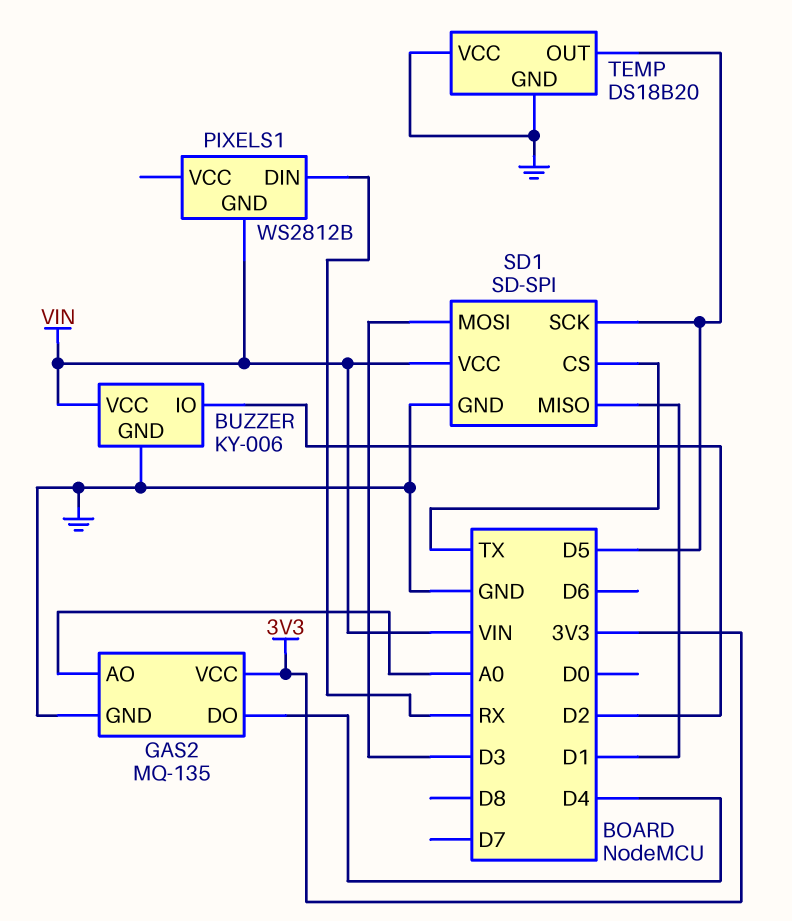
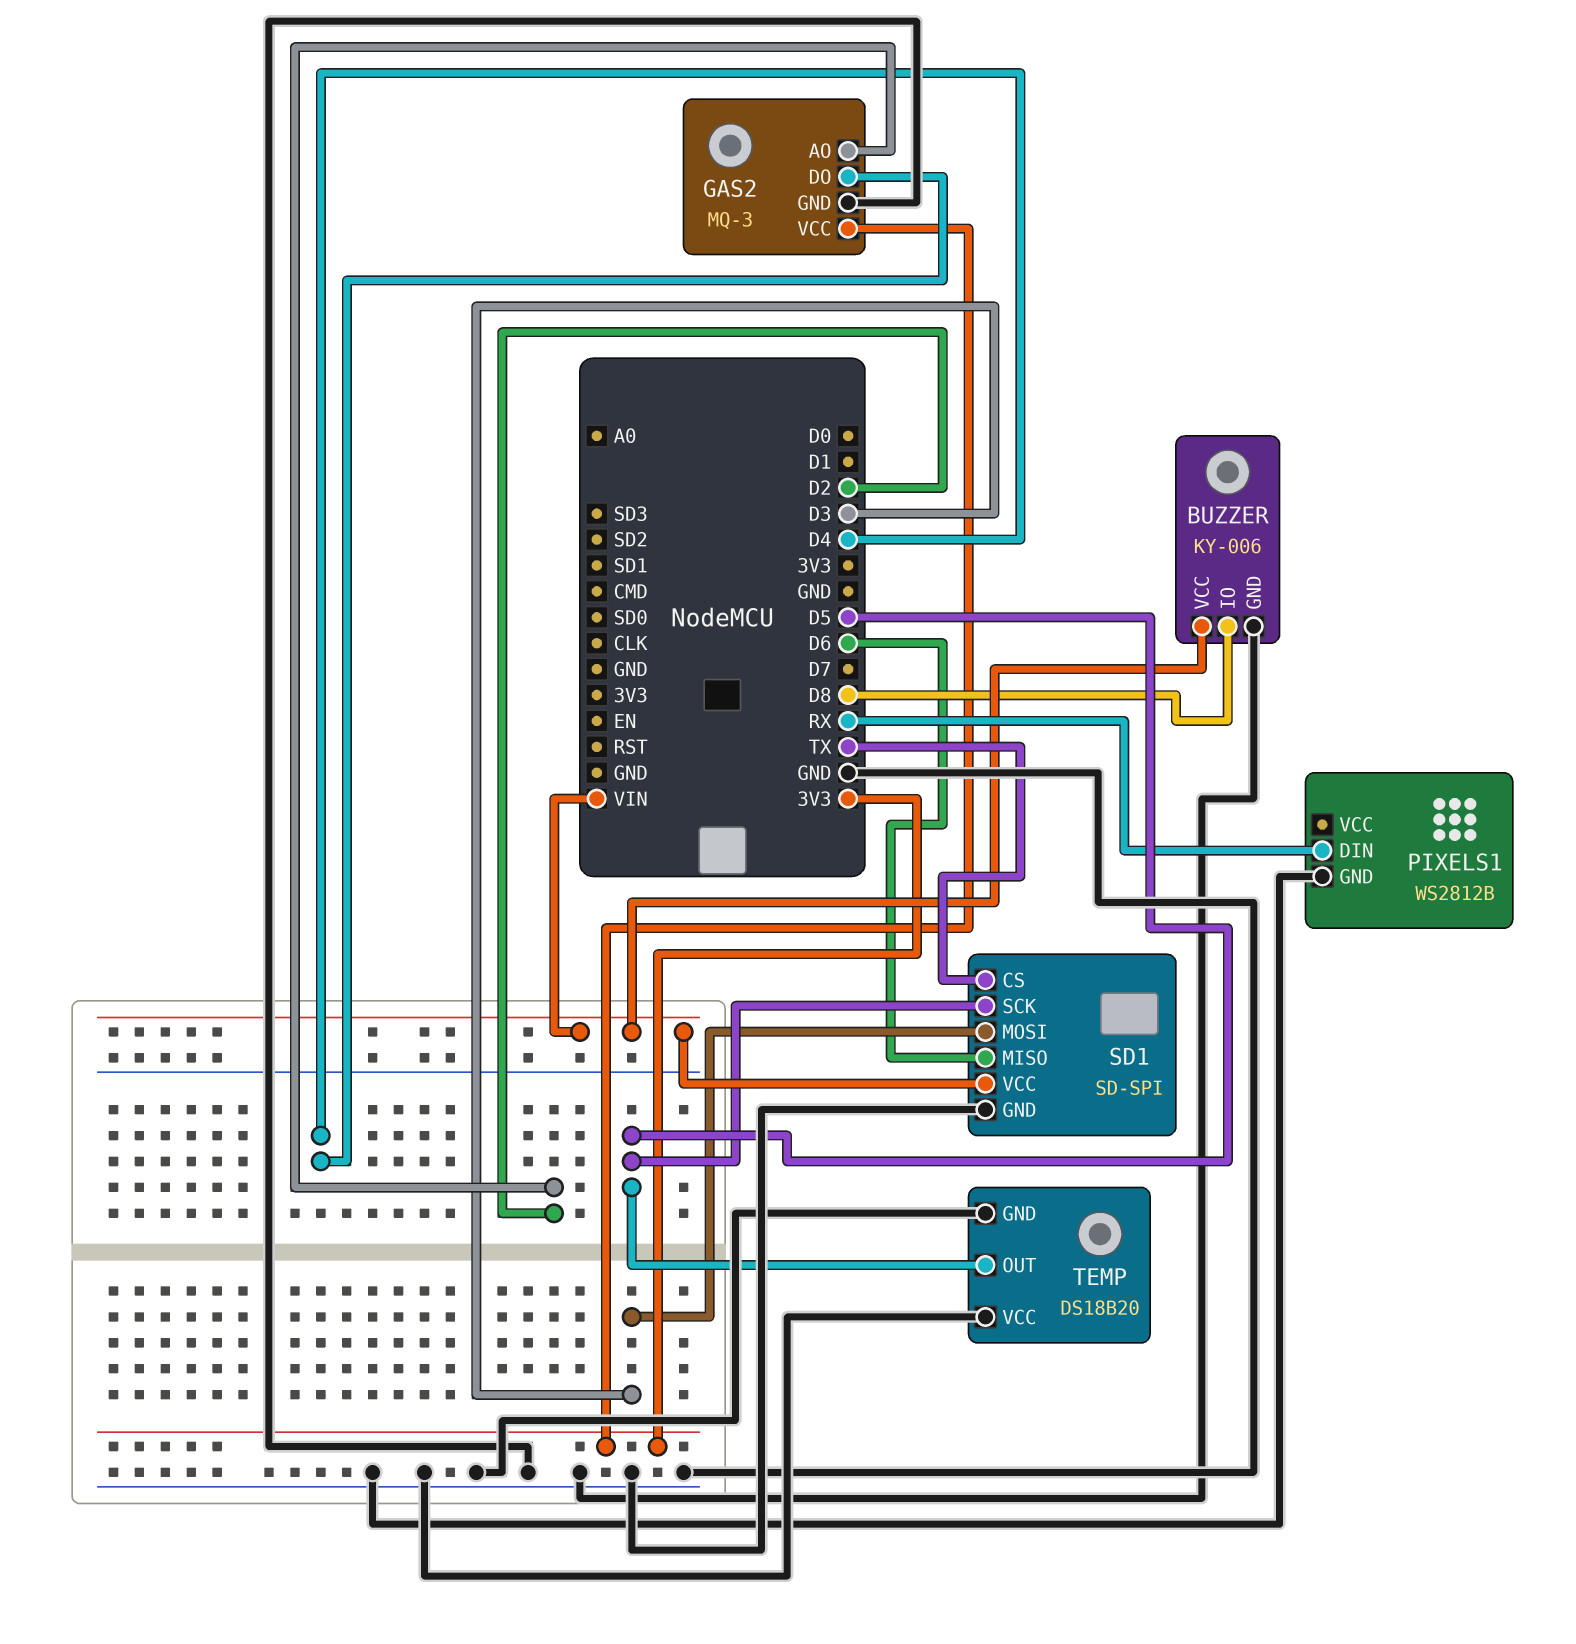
BUZZER pin IO: D2 -> D8
GAS2: MQ-135 -> MQ-3
GAS2 pin AO: A0 -> D2
PIXELS1 pin GND: VIN -> GND
SD1 pin MISO: D1 -> D6

